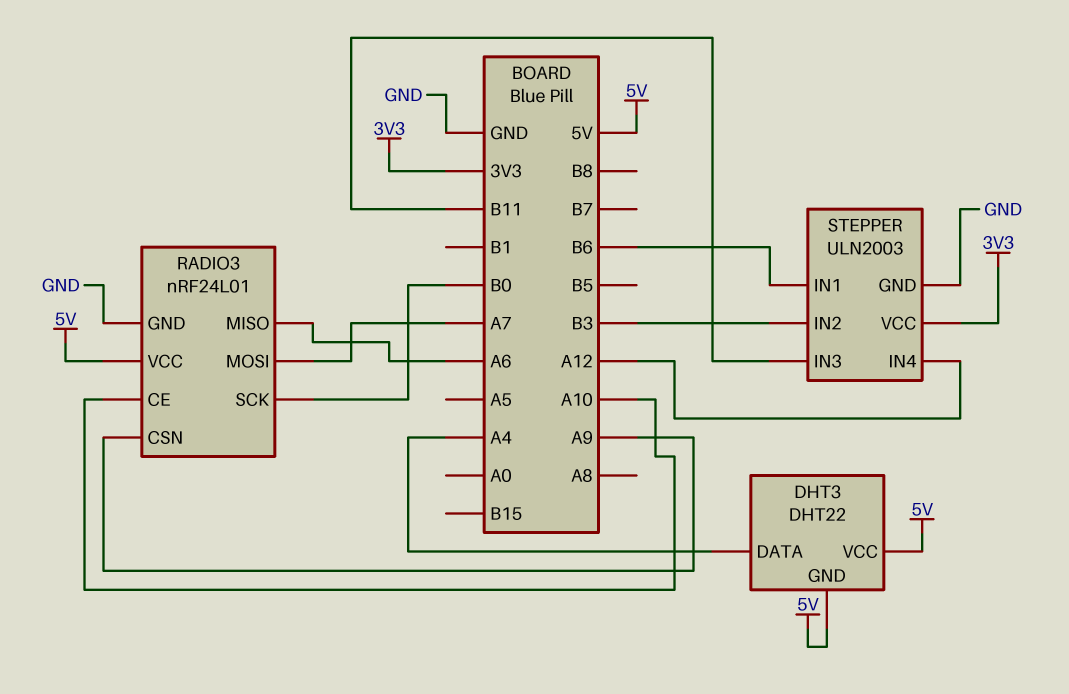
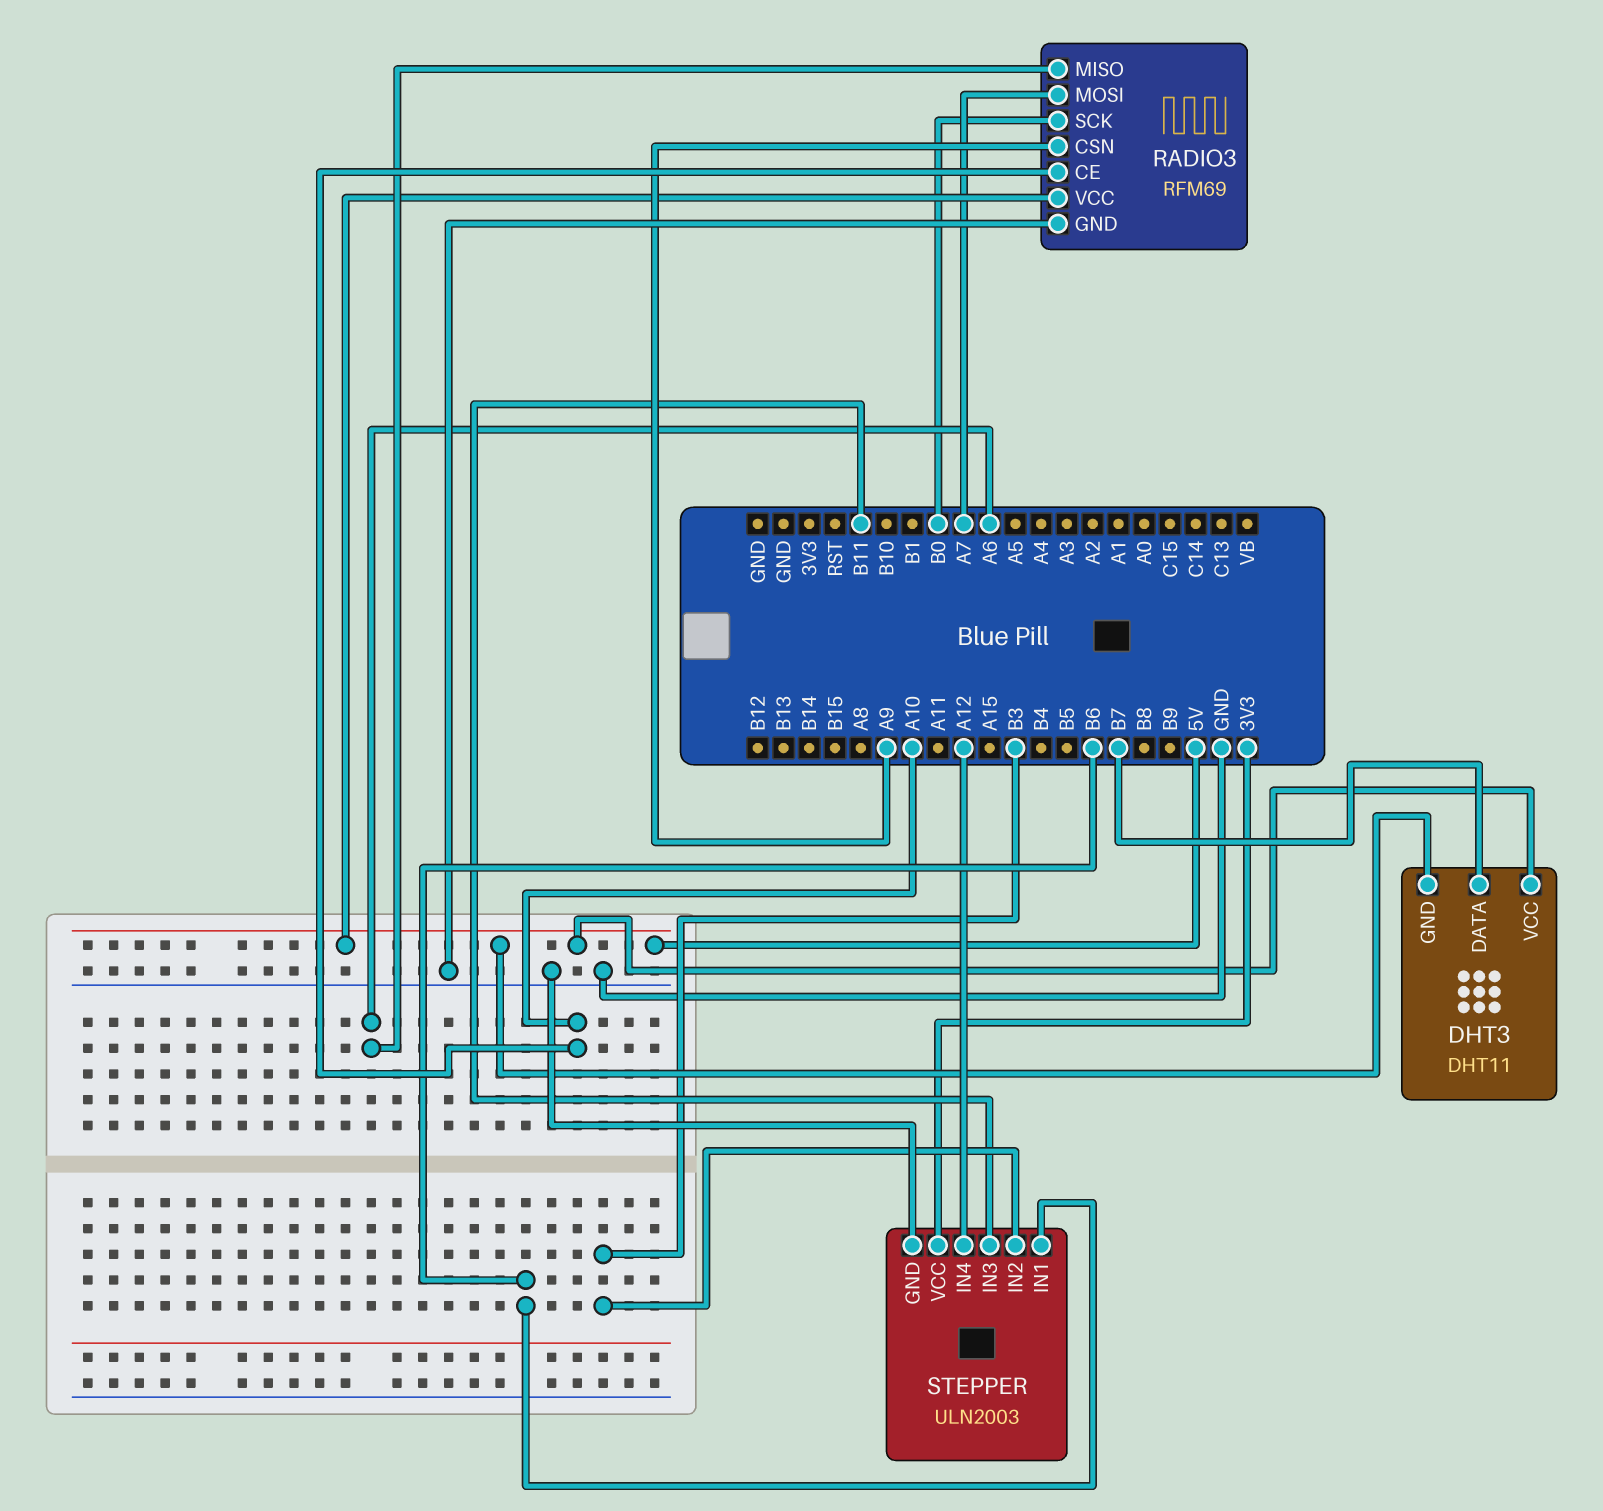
DHT3: DHT22 -> DHT11
DHT3 pin DATA: A4 -> B7
RADIO3: nRF24L01 -> RFM69

